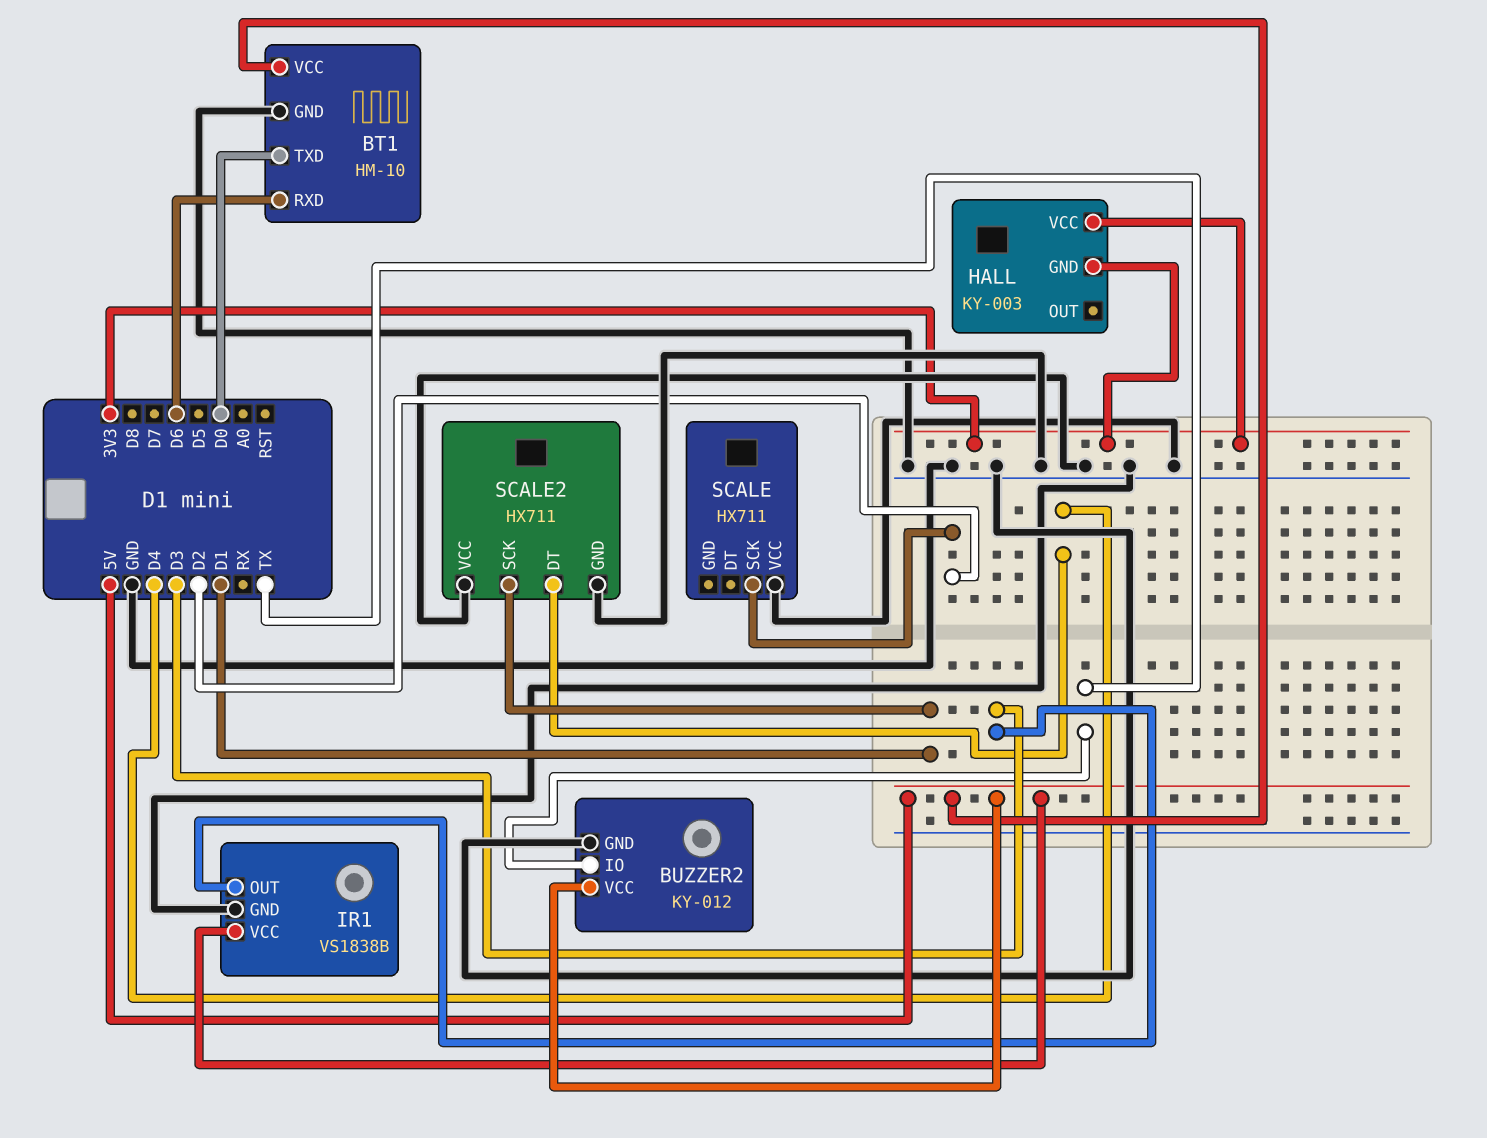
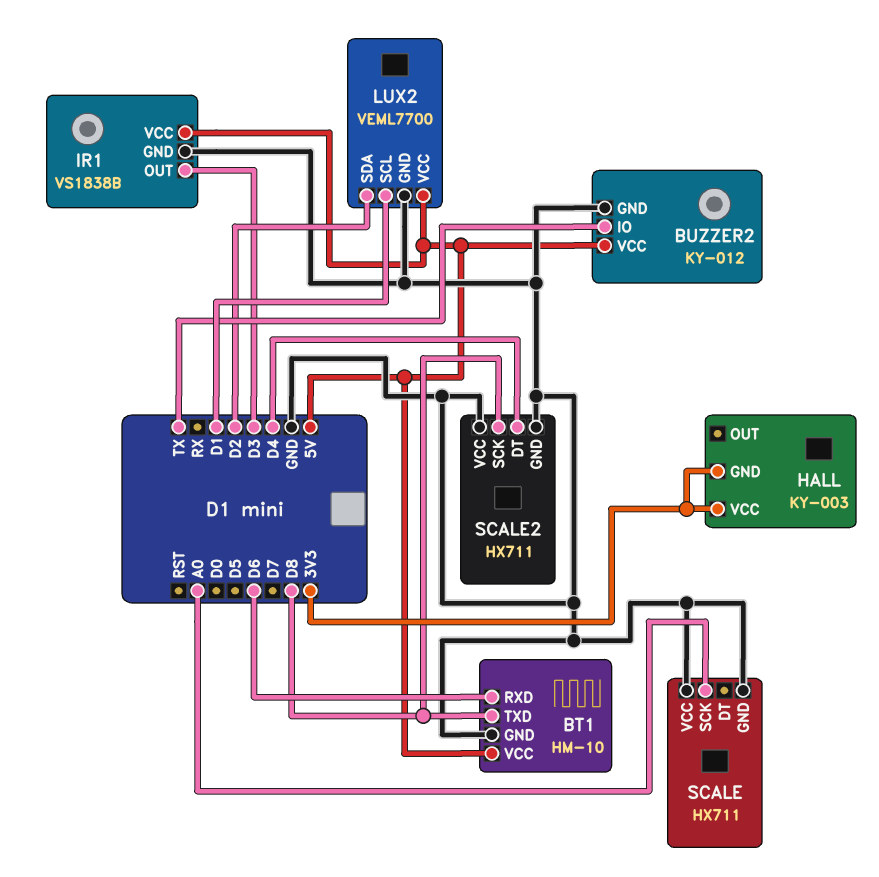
BT1 pin TXD: D0 -> D8
LUX2: none -> VEML7700
LUX2 pin GND: none -> GND
LUX2 pin SCL: none -> D1
LUX2 pin SDA: none -> D2
LUX2 pin VCC: none -> 5V
SCALE pin GND: none -> GND
SCALE pin SCK: D2 -> A0
SCALE2 pin SCK: D1 -> D8

